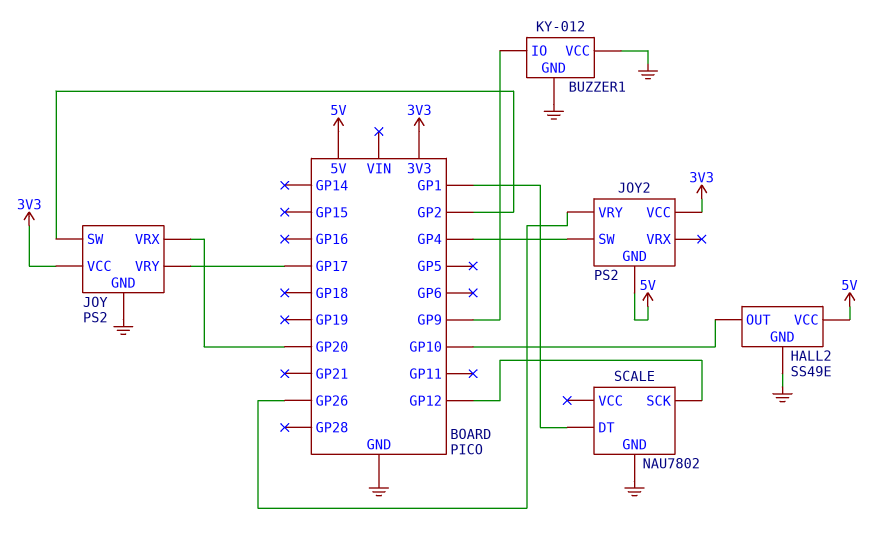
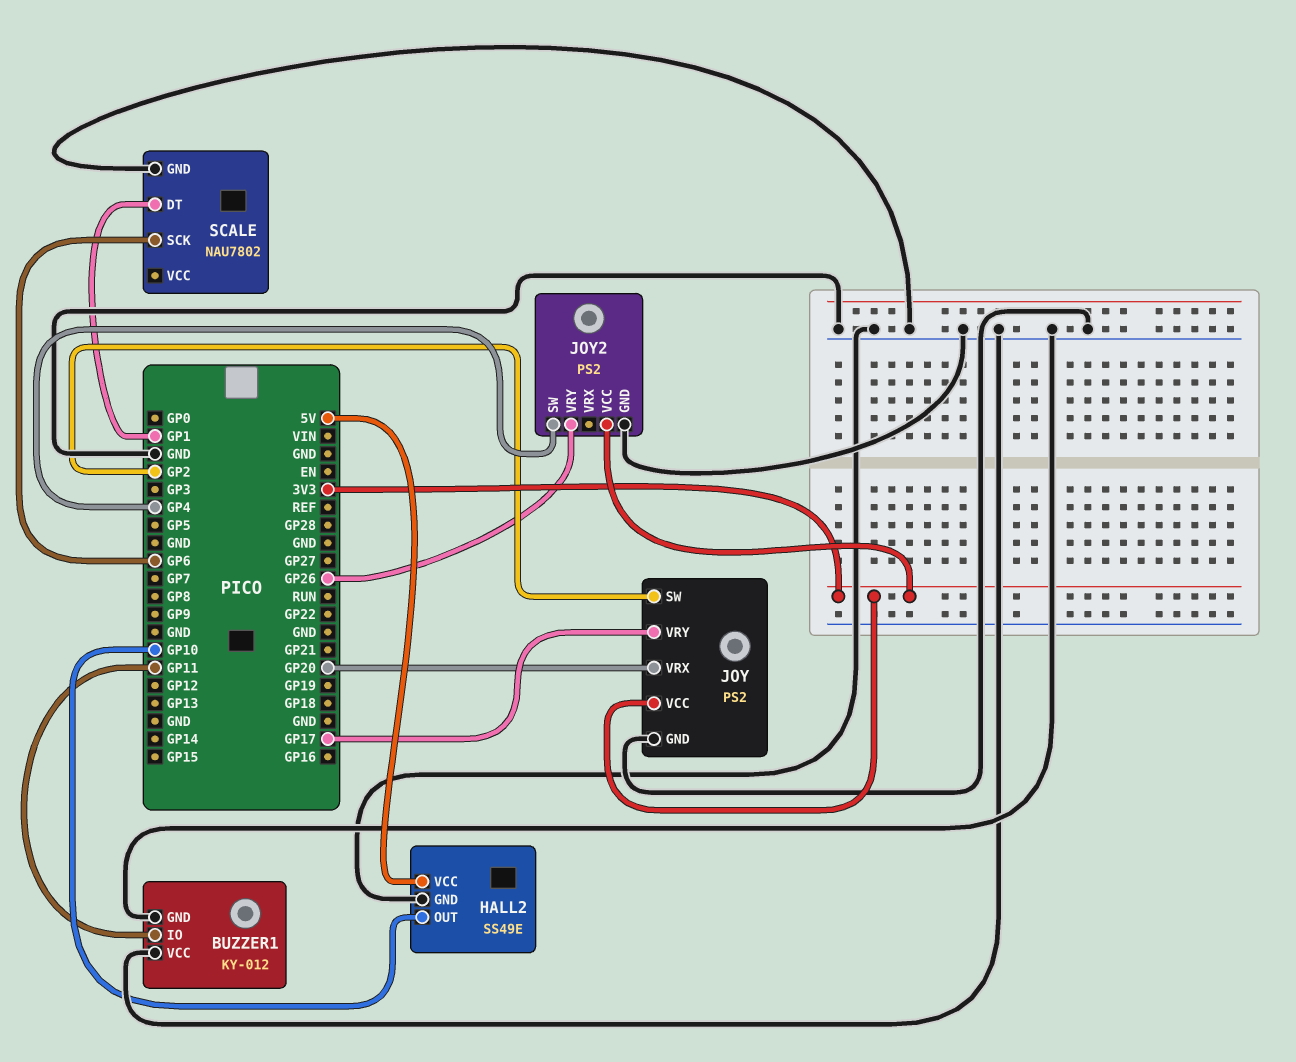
BUZZER1 pin IO: GP9 -> GP11
JOY2 pin GND: 5V -> GND
SCALE pin SCK: GP12 -> GP6

